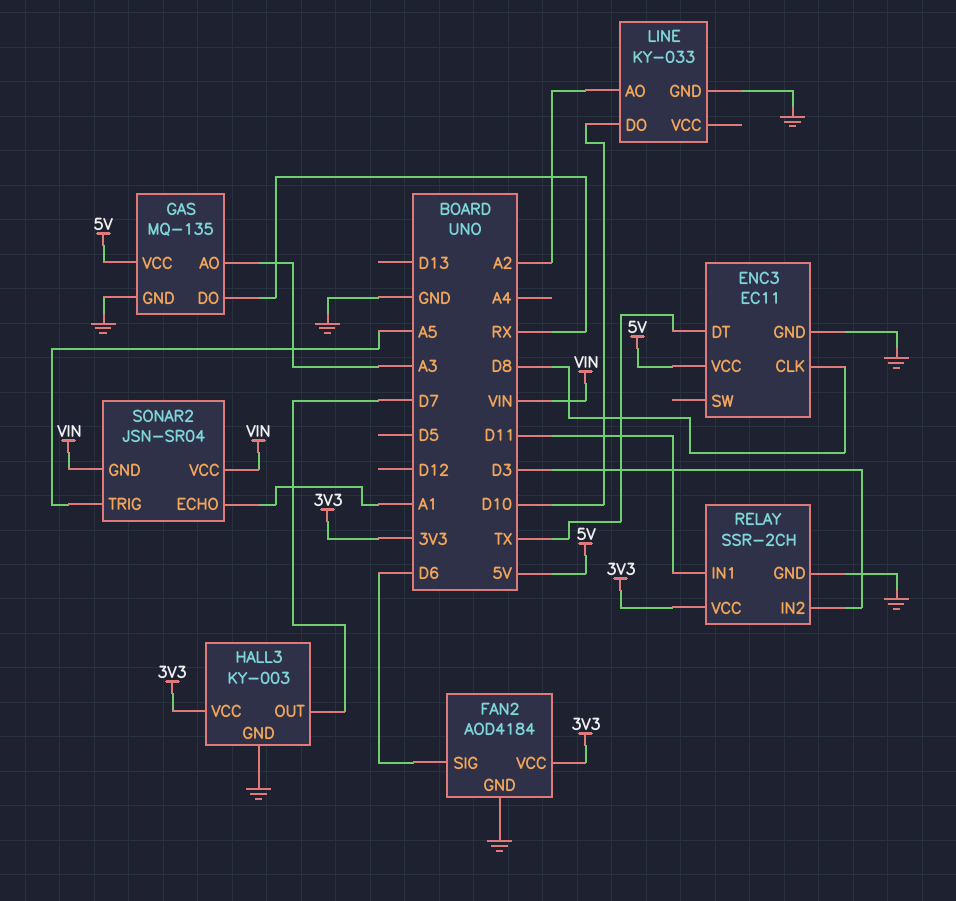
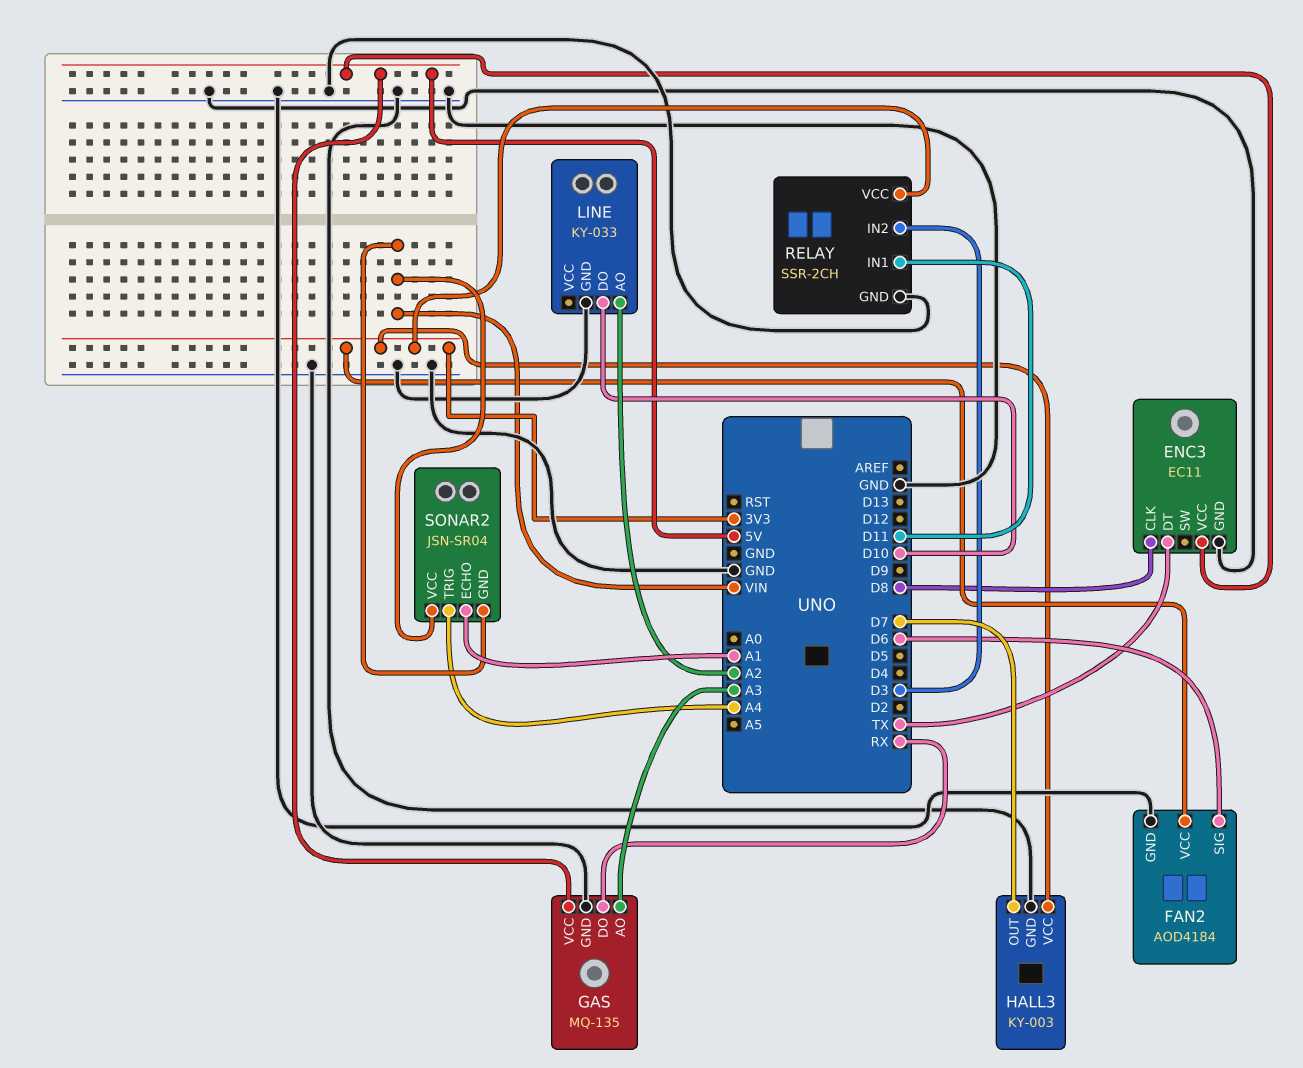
SONAR2 pin TRIG: A5 -> A4

